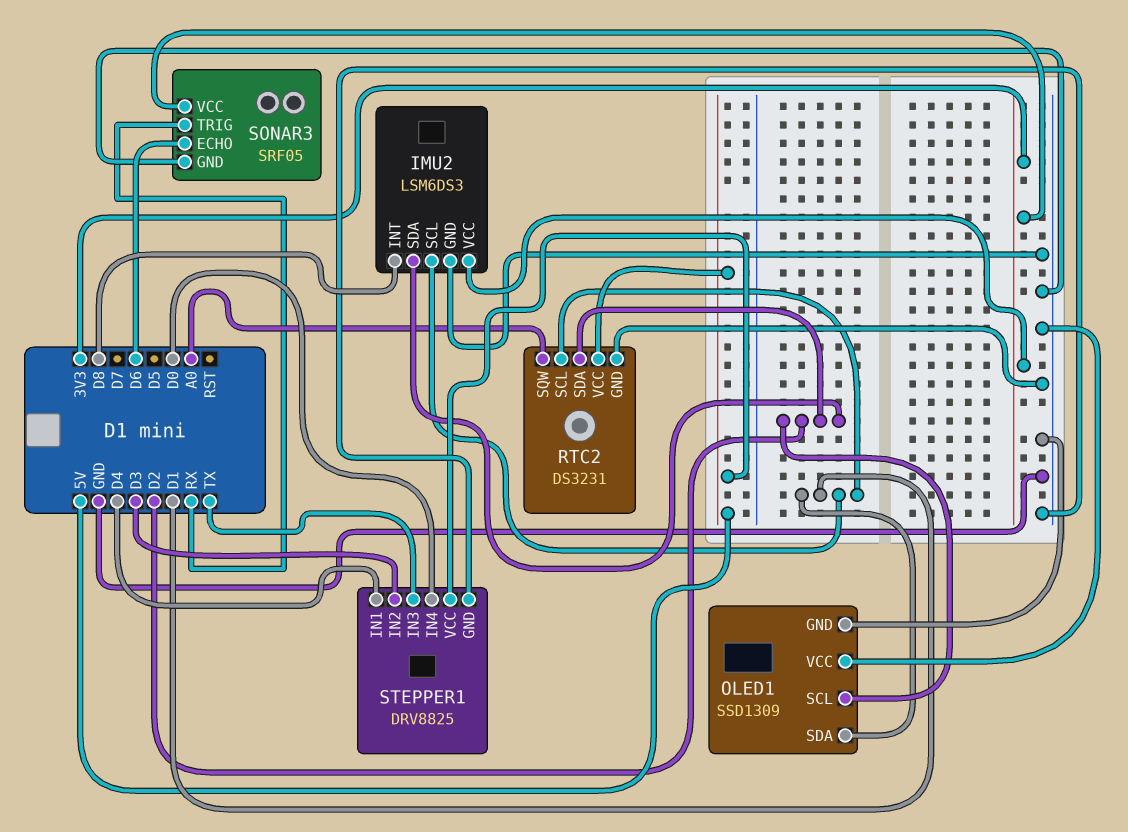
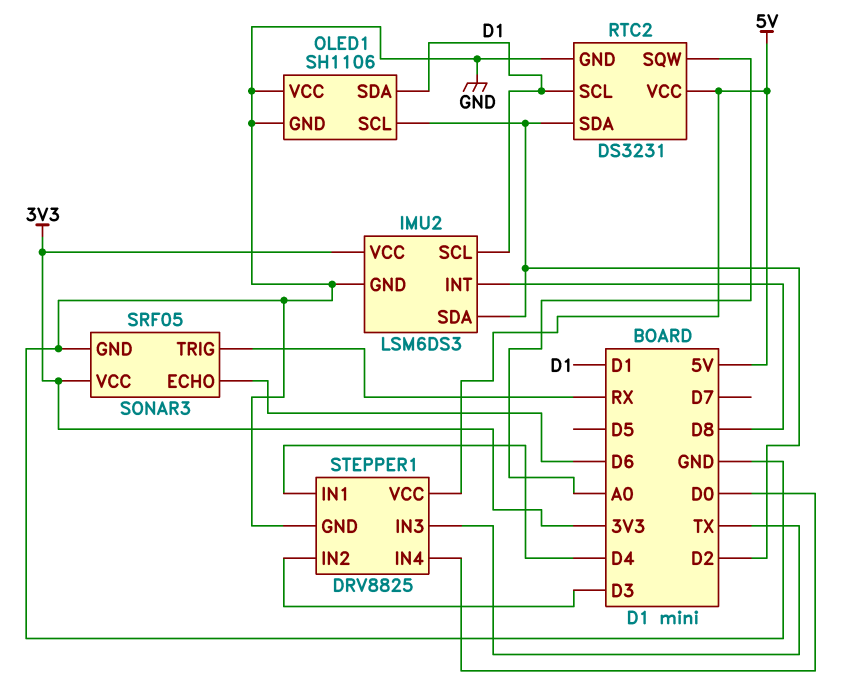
OLED1: SSD1309 -> SH1106

